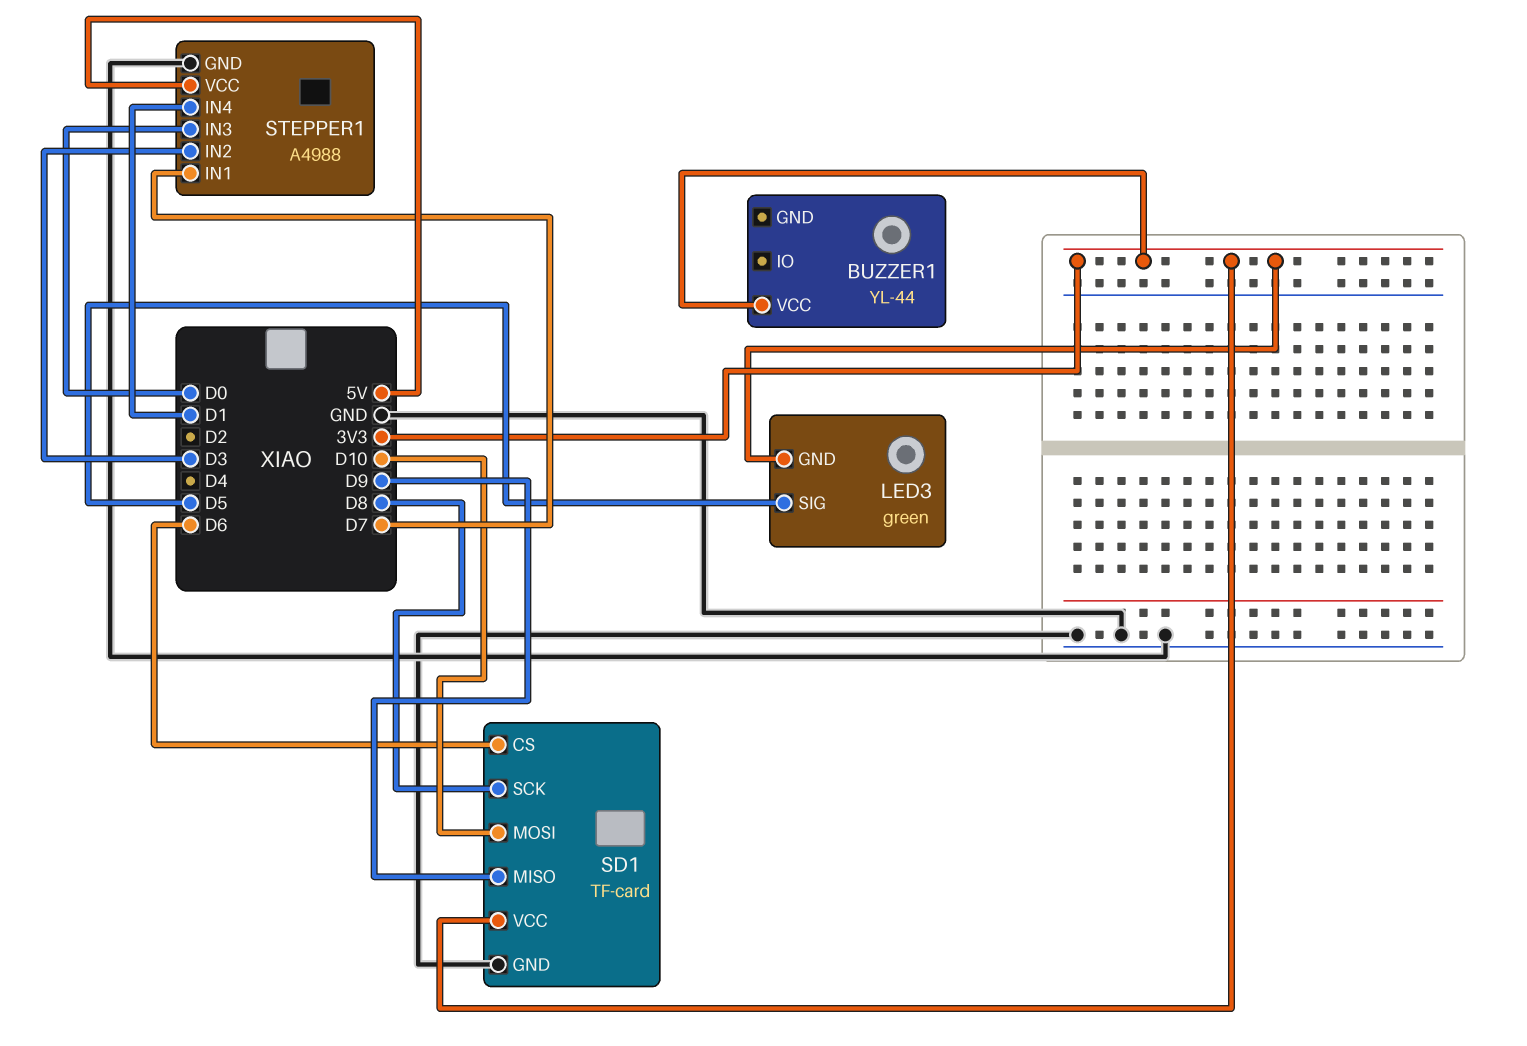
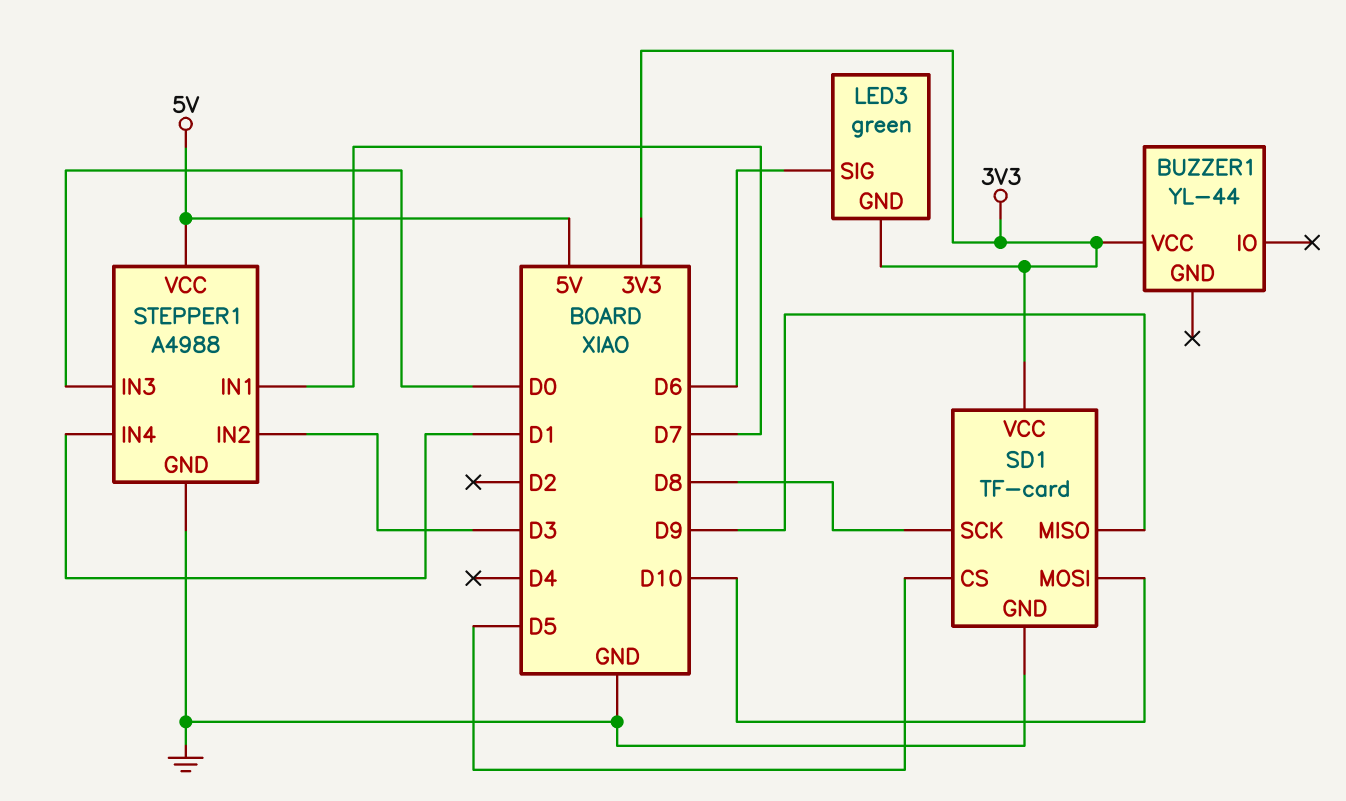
LED3 pin SIG: D5 -> D6
SD1 pin CS: D6 -> D5

